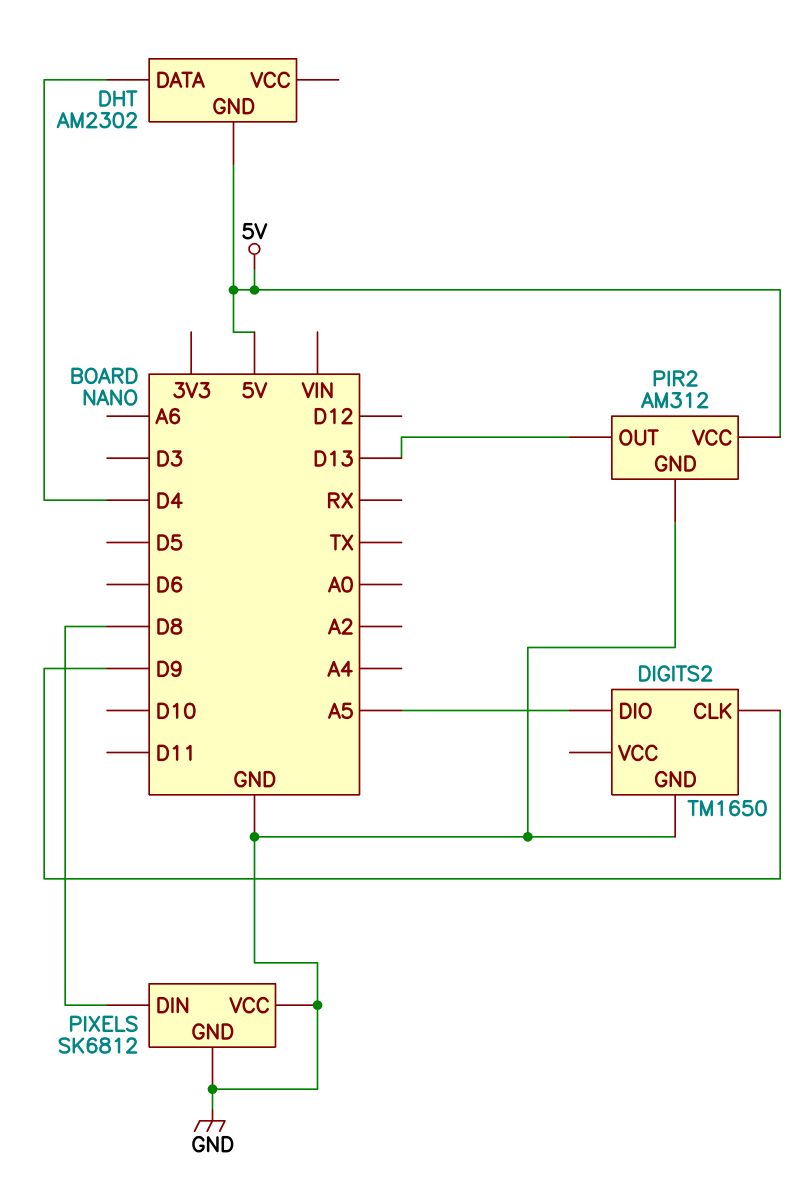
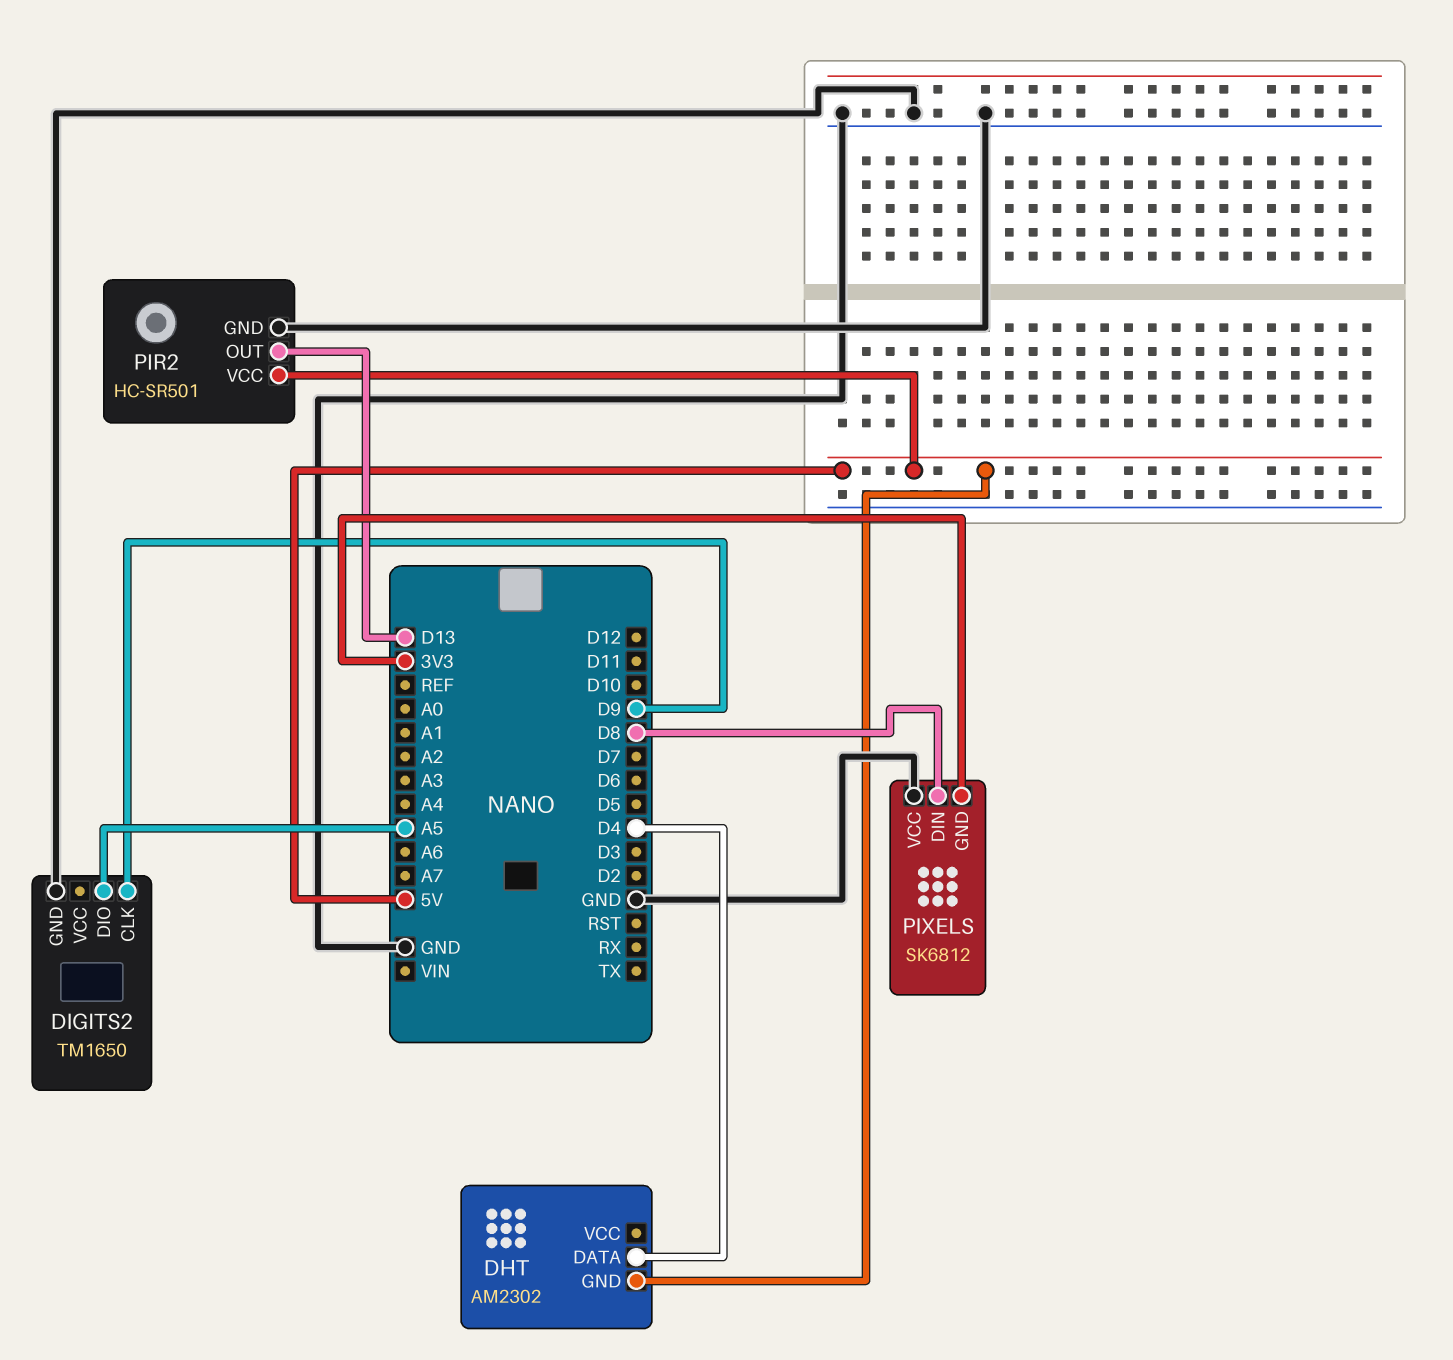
PIR2: AM312 -> HC-SR501
PIXELS pin GND: GND -> 3V3

